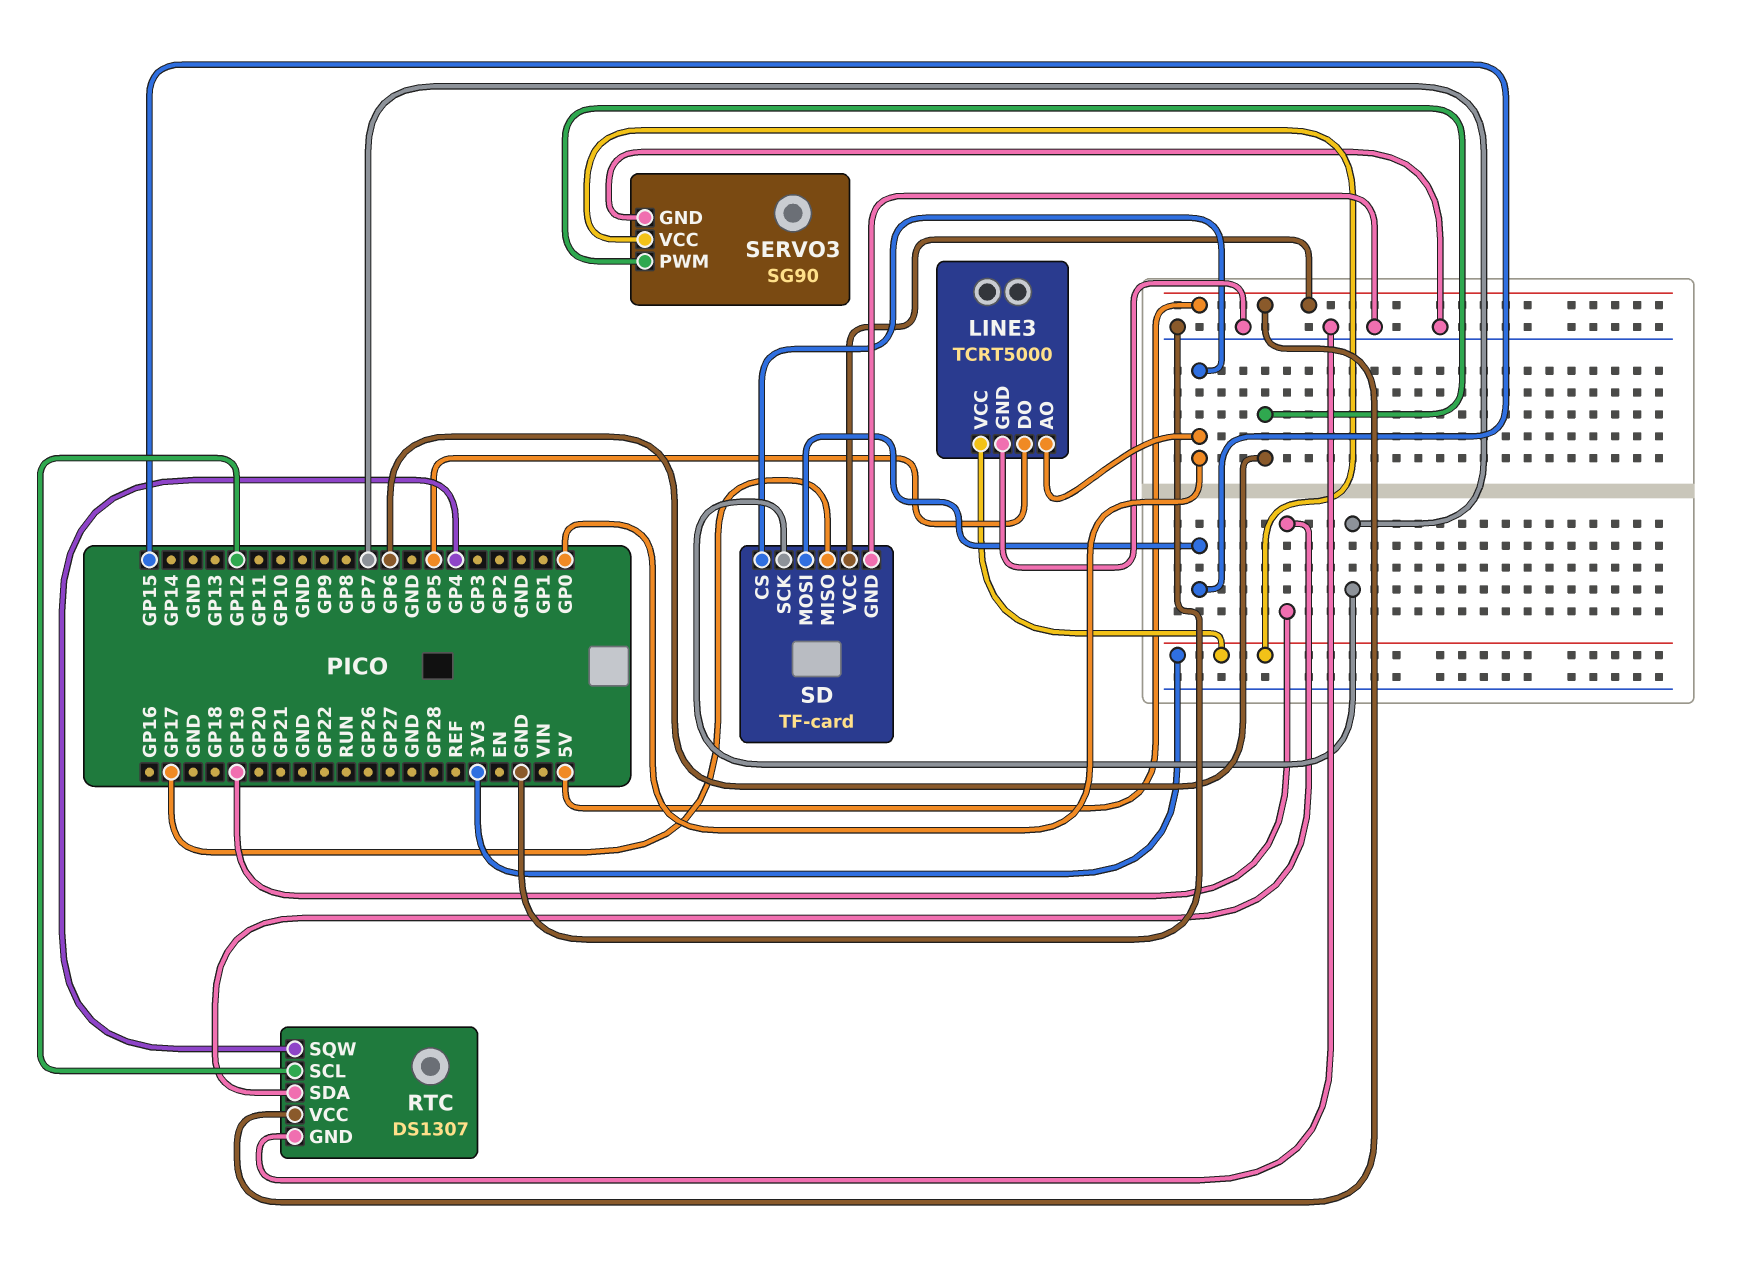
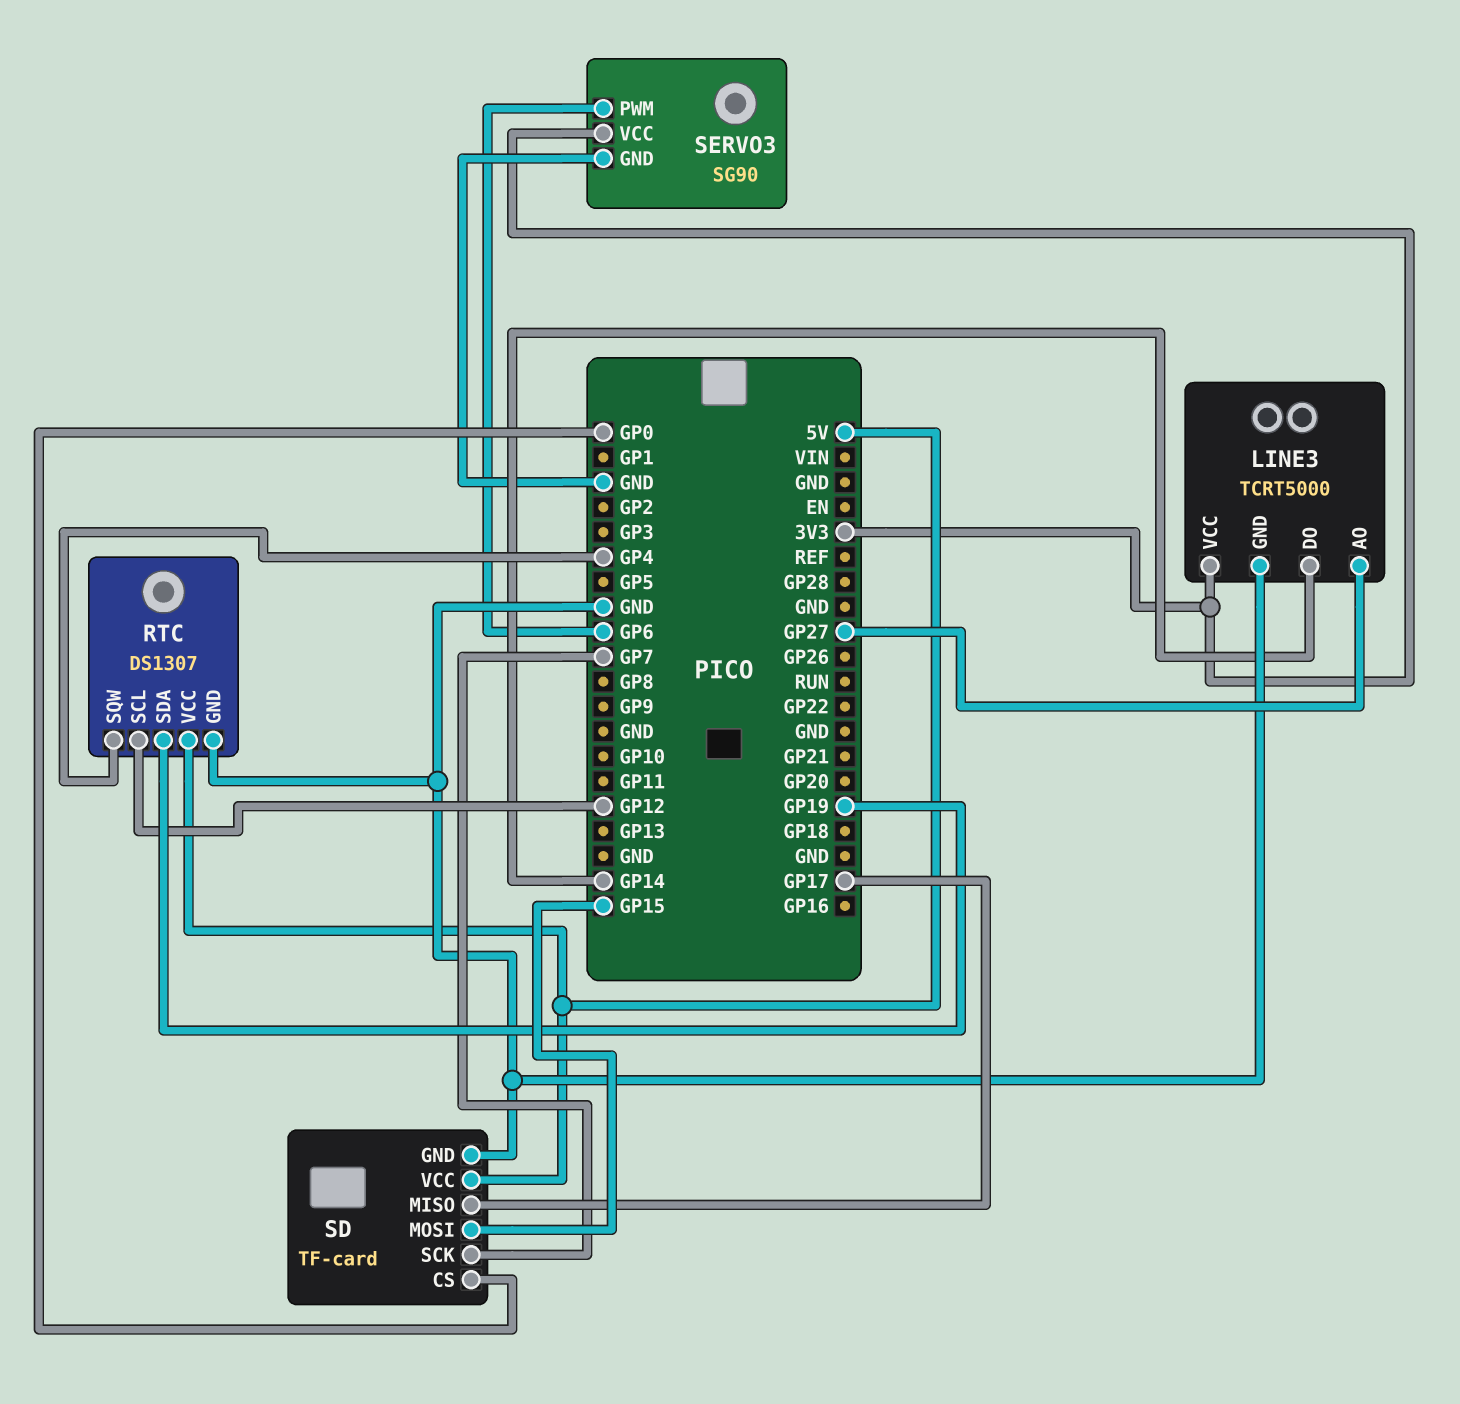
LINE3 pin AO: GP0 -> GP27
LINE3 pin DO: GP5 -> GP14

